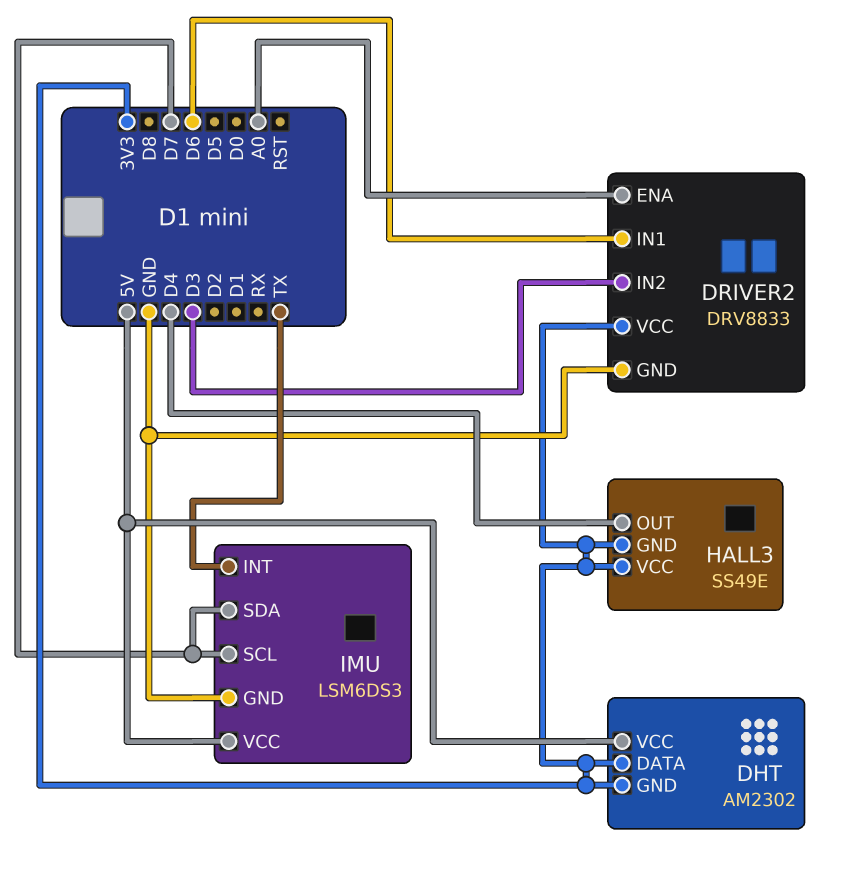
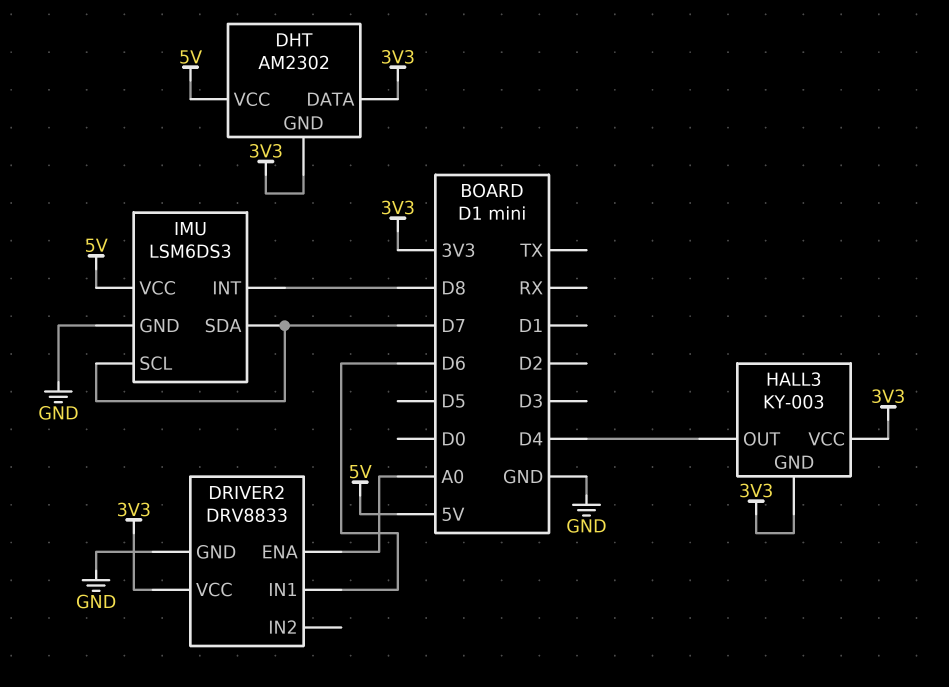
DRIVER2 pin IN2: D3 -> none
HALL3: SS49E -> KY-003
IMU pin INT: TX -> D8

